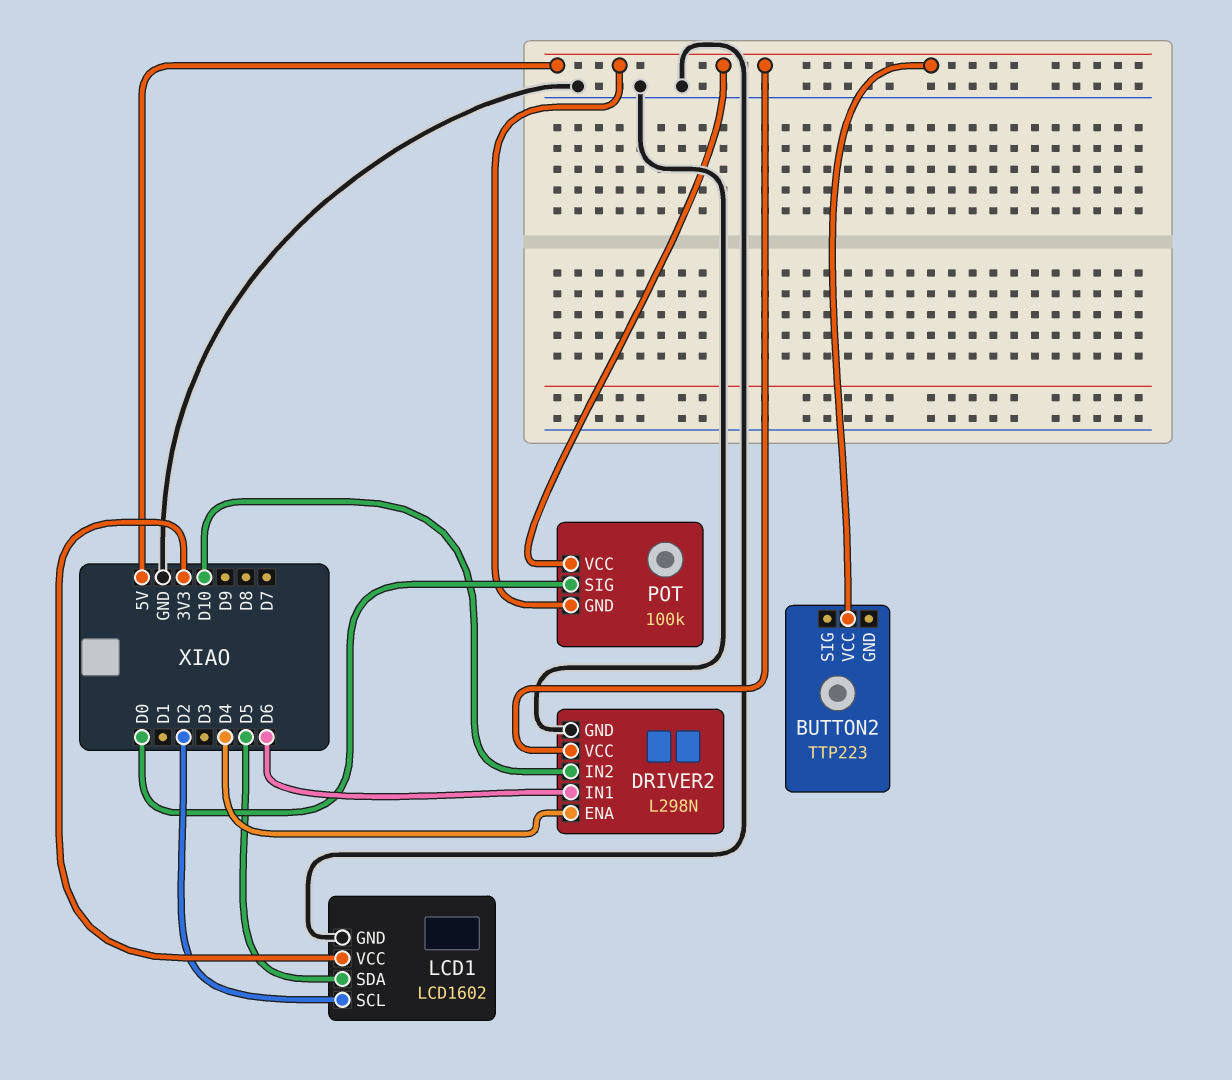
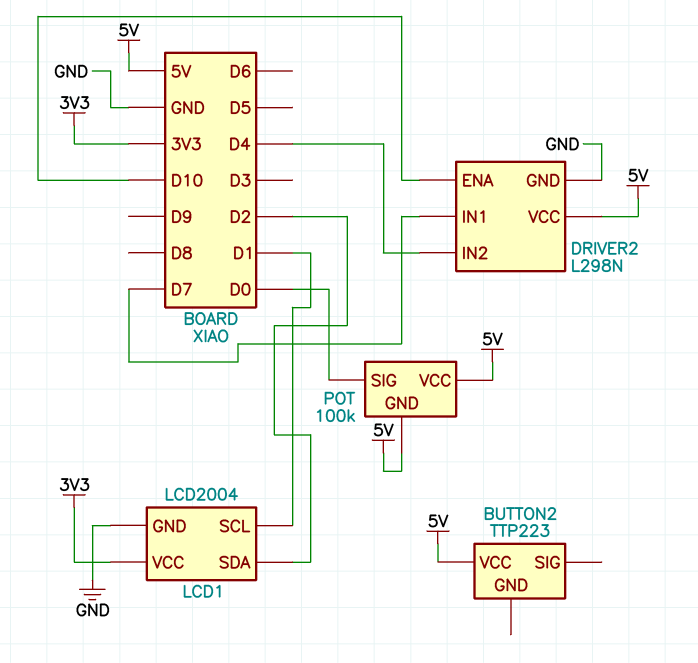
DRIVER2 pin ENA: D4 -> D10
DRIVER2 pin IN1: D6 -> D7
DRIVER2 pin IN2: D10 -> D4
LCD1: LCD1602 -> LCD2004
LCD1 pin SCL: D2 -> D1
LCD1 pin SDA: D5 -> D2

